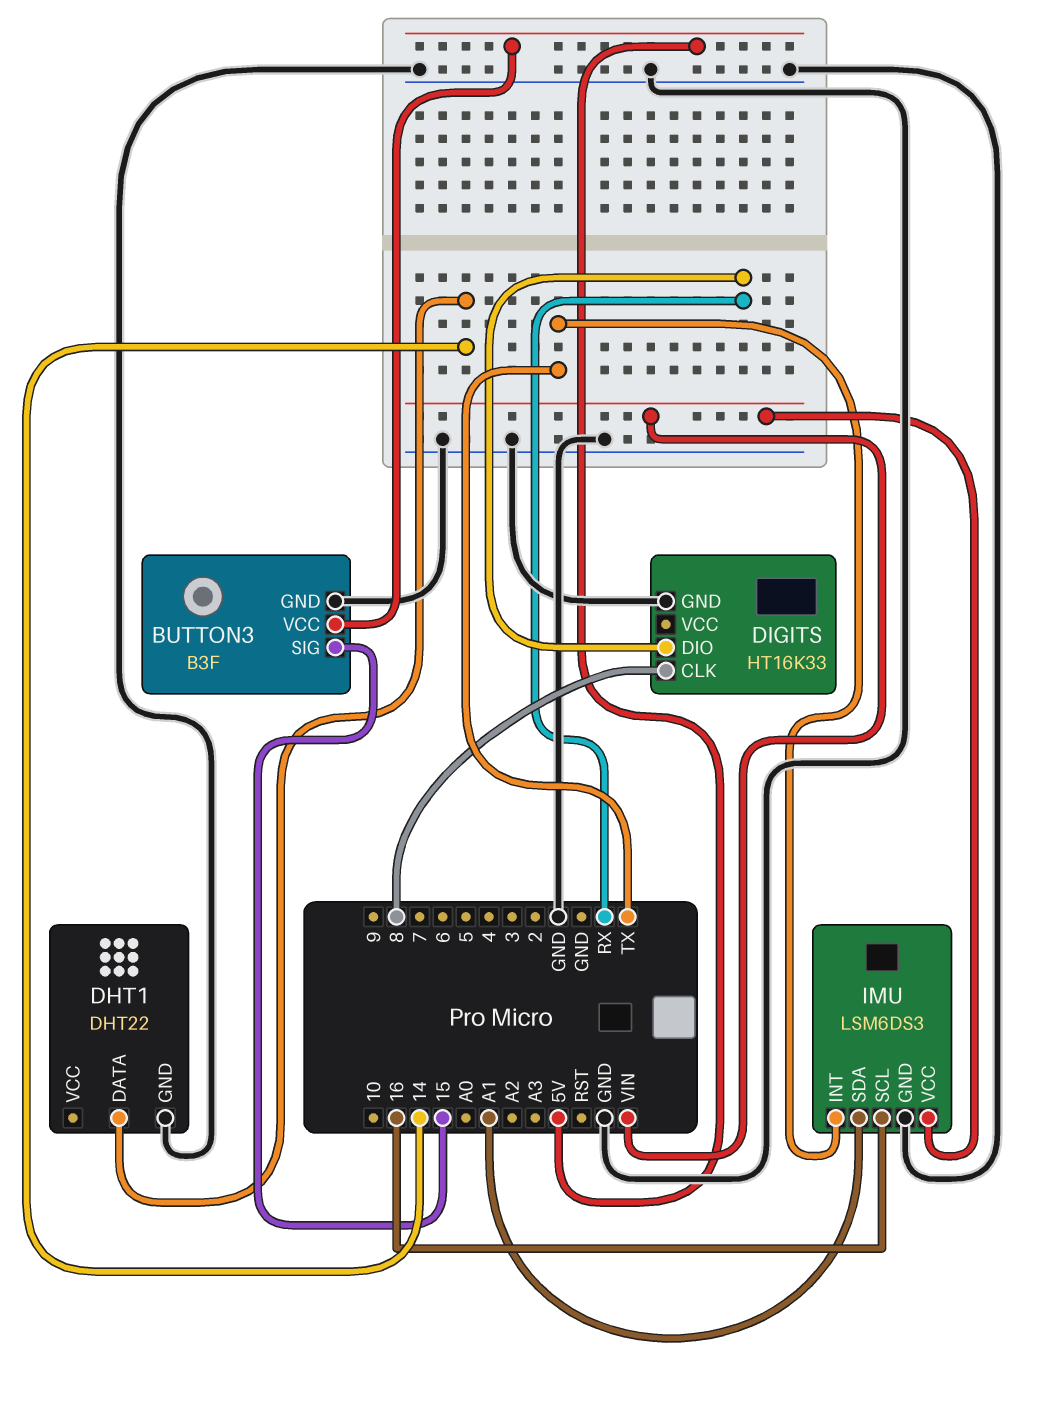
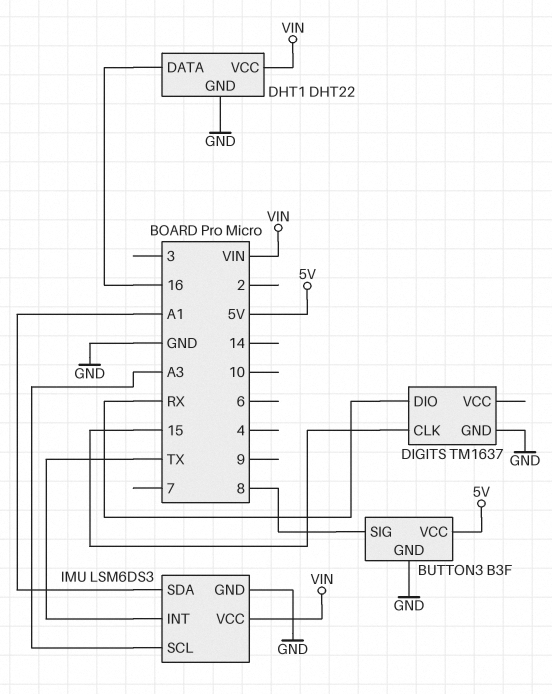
BUTTON3 pin SIG: 15 -> 8
DHT1 pin DATA: 14 -> 16
DHT1 pin VCC: none -> VIN
DIGITS: HT16K33 -> TM1637
DIGITS pin CLK: 8 -> 15
IMU pin SCL: 16 -> A3

